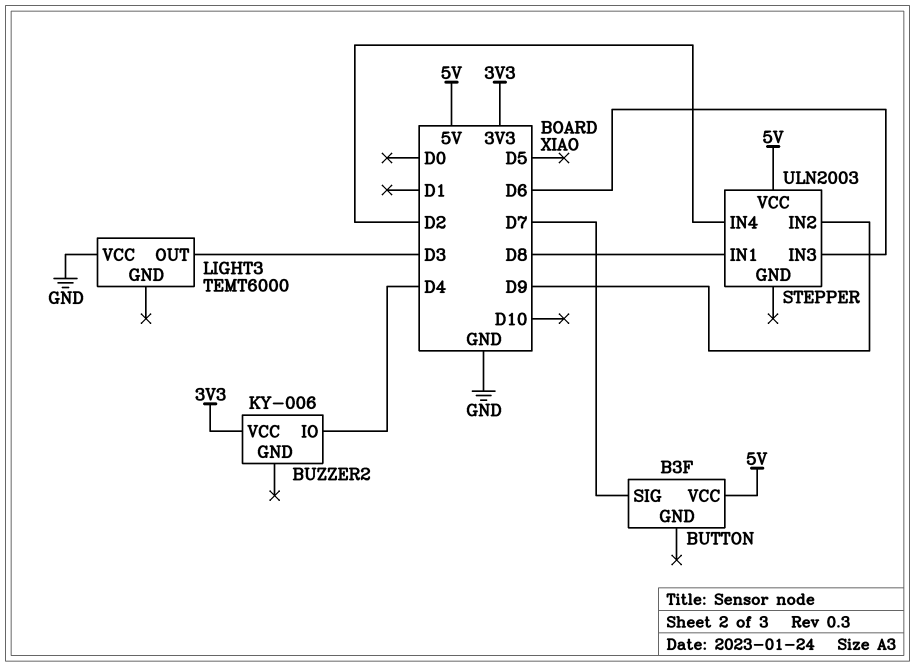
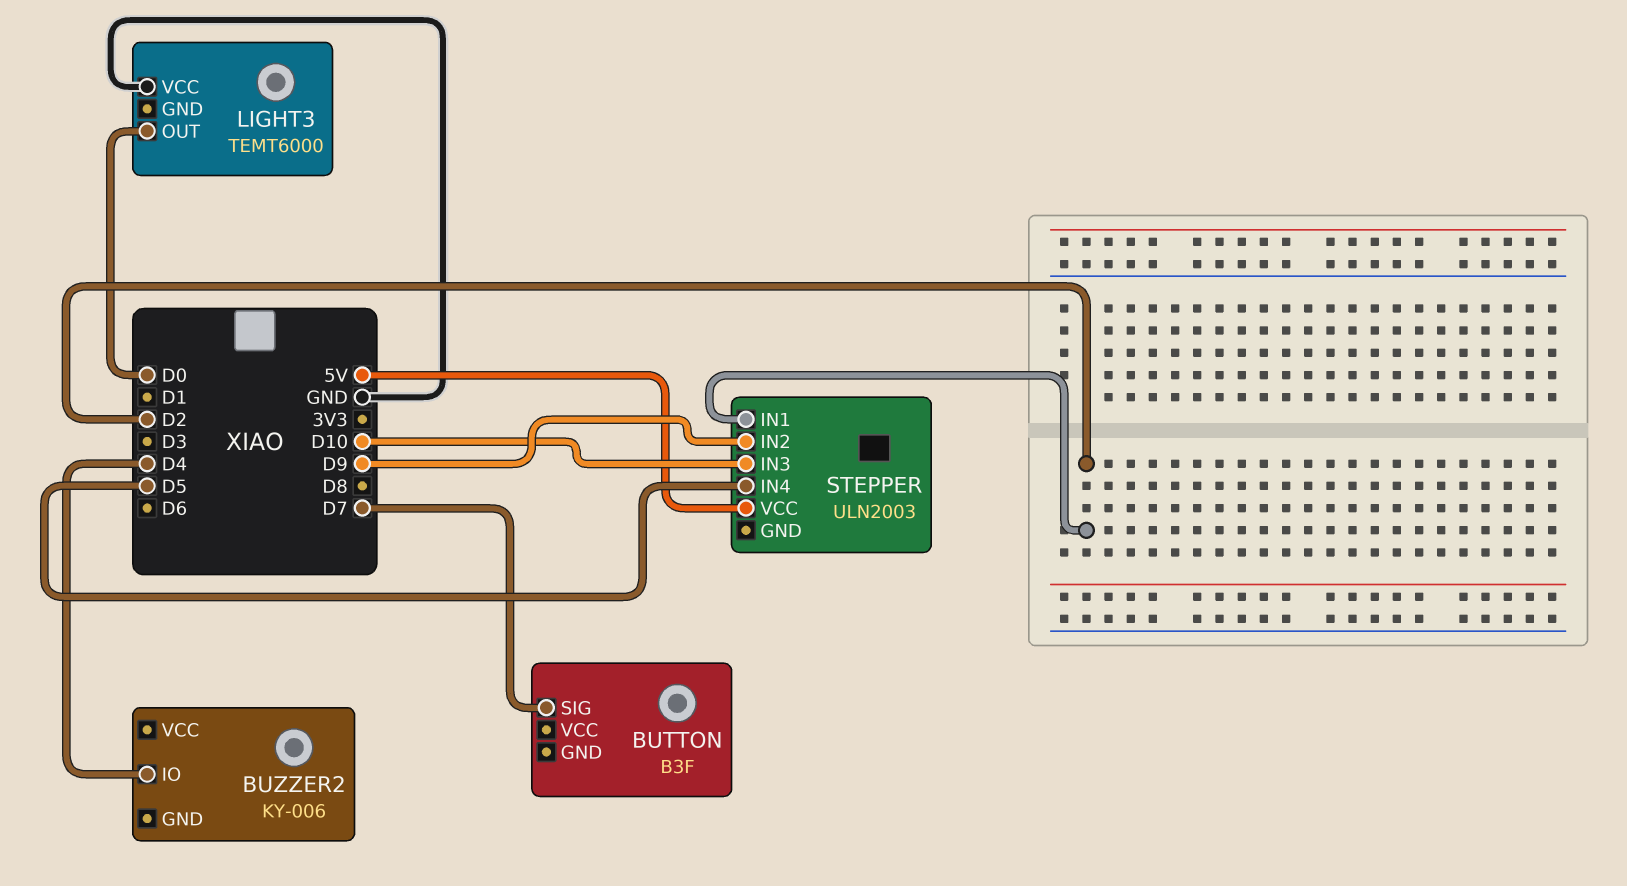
BUTTON pin VCC: 5V -> none
BUZZER2 pin VCC: 3V3 -> none
LIGHT3 pin OUT: D3 -> D0
STEPPER pin IN1: D8 -> D2
STEPPER pin IN3: D6 -> D10
STEPPER pin IN4: D2 -> D5

